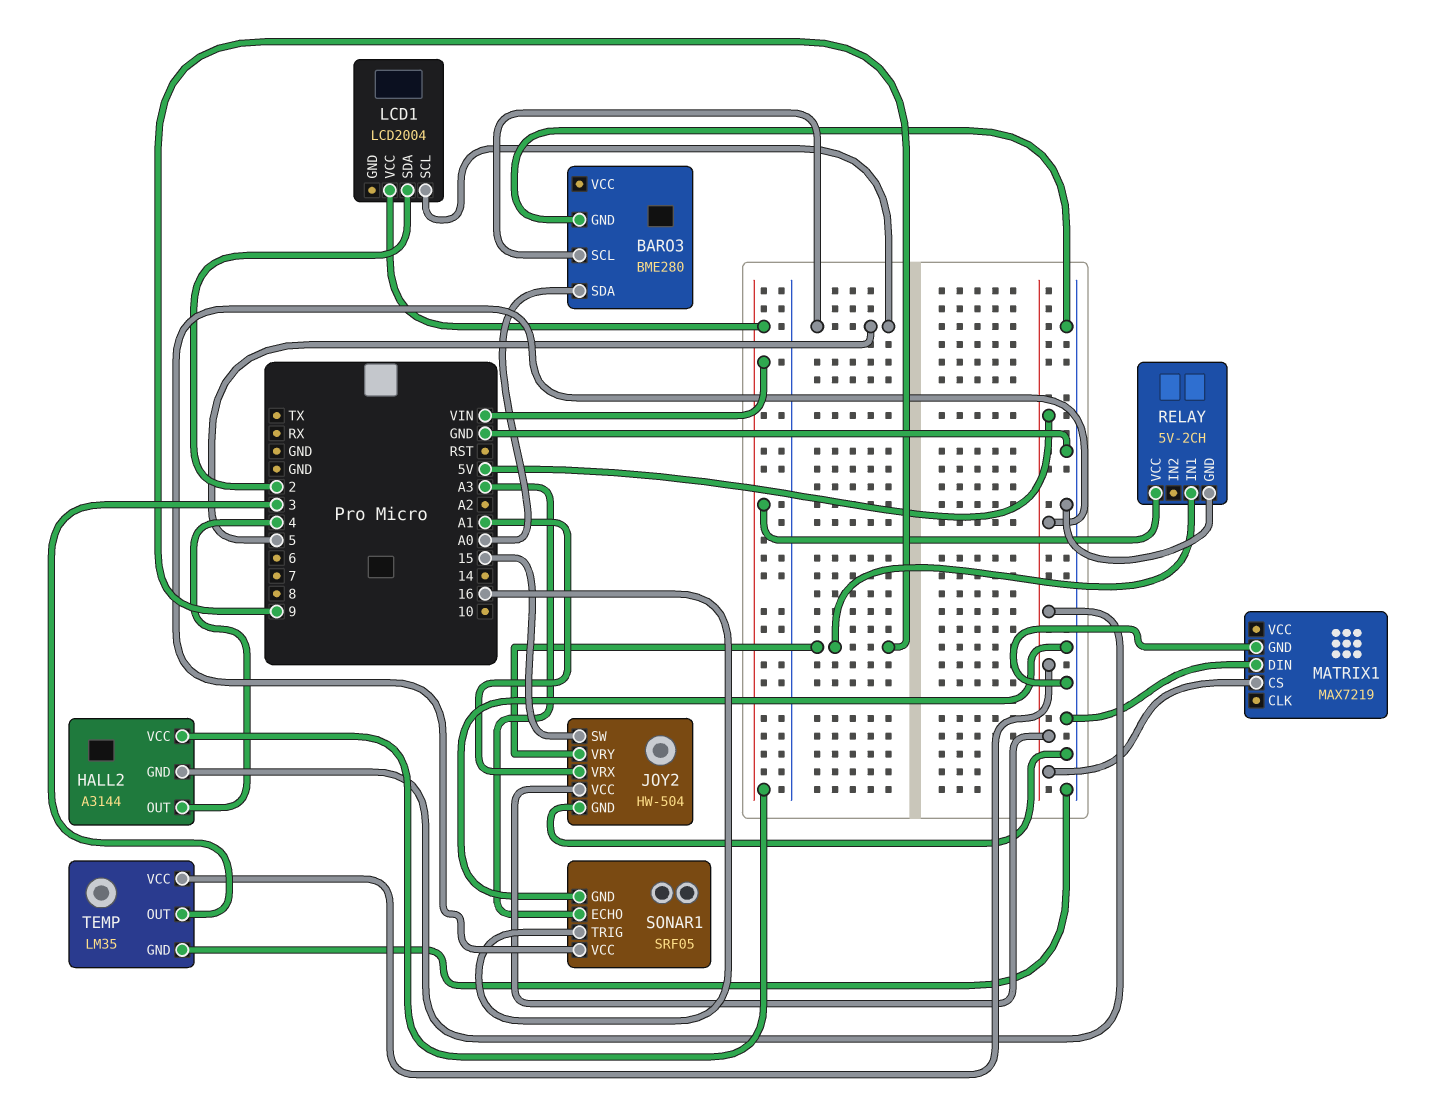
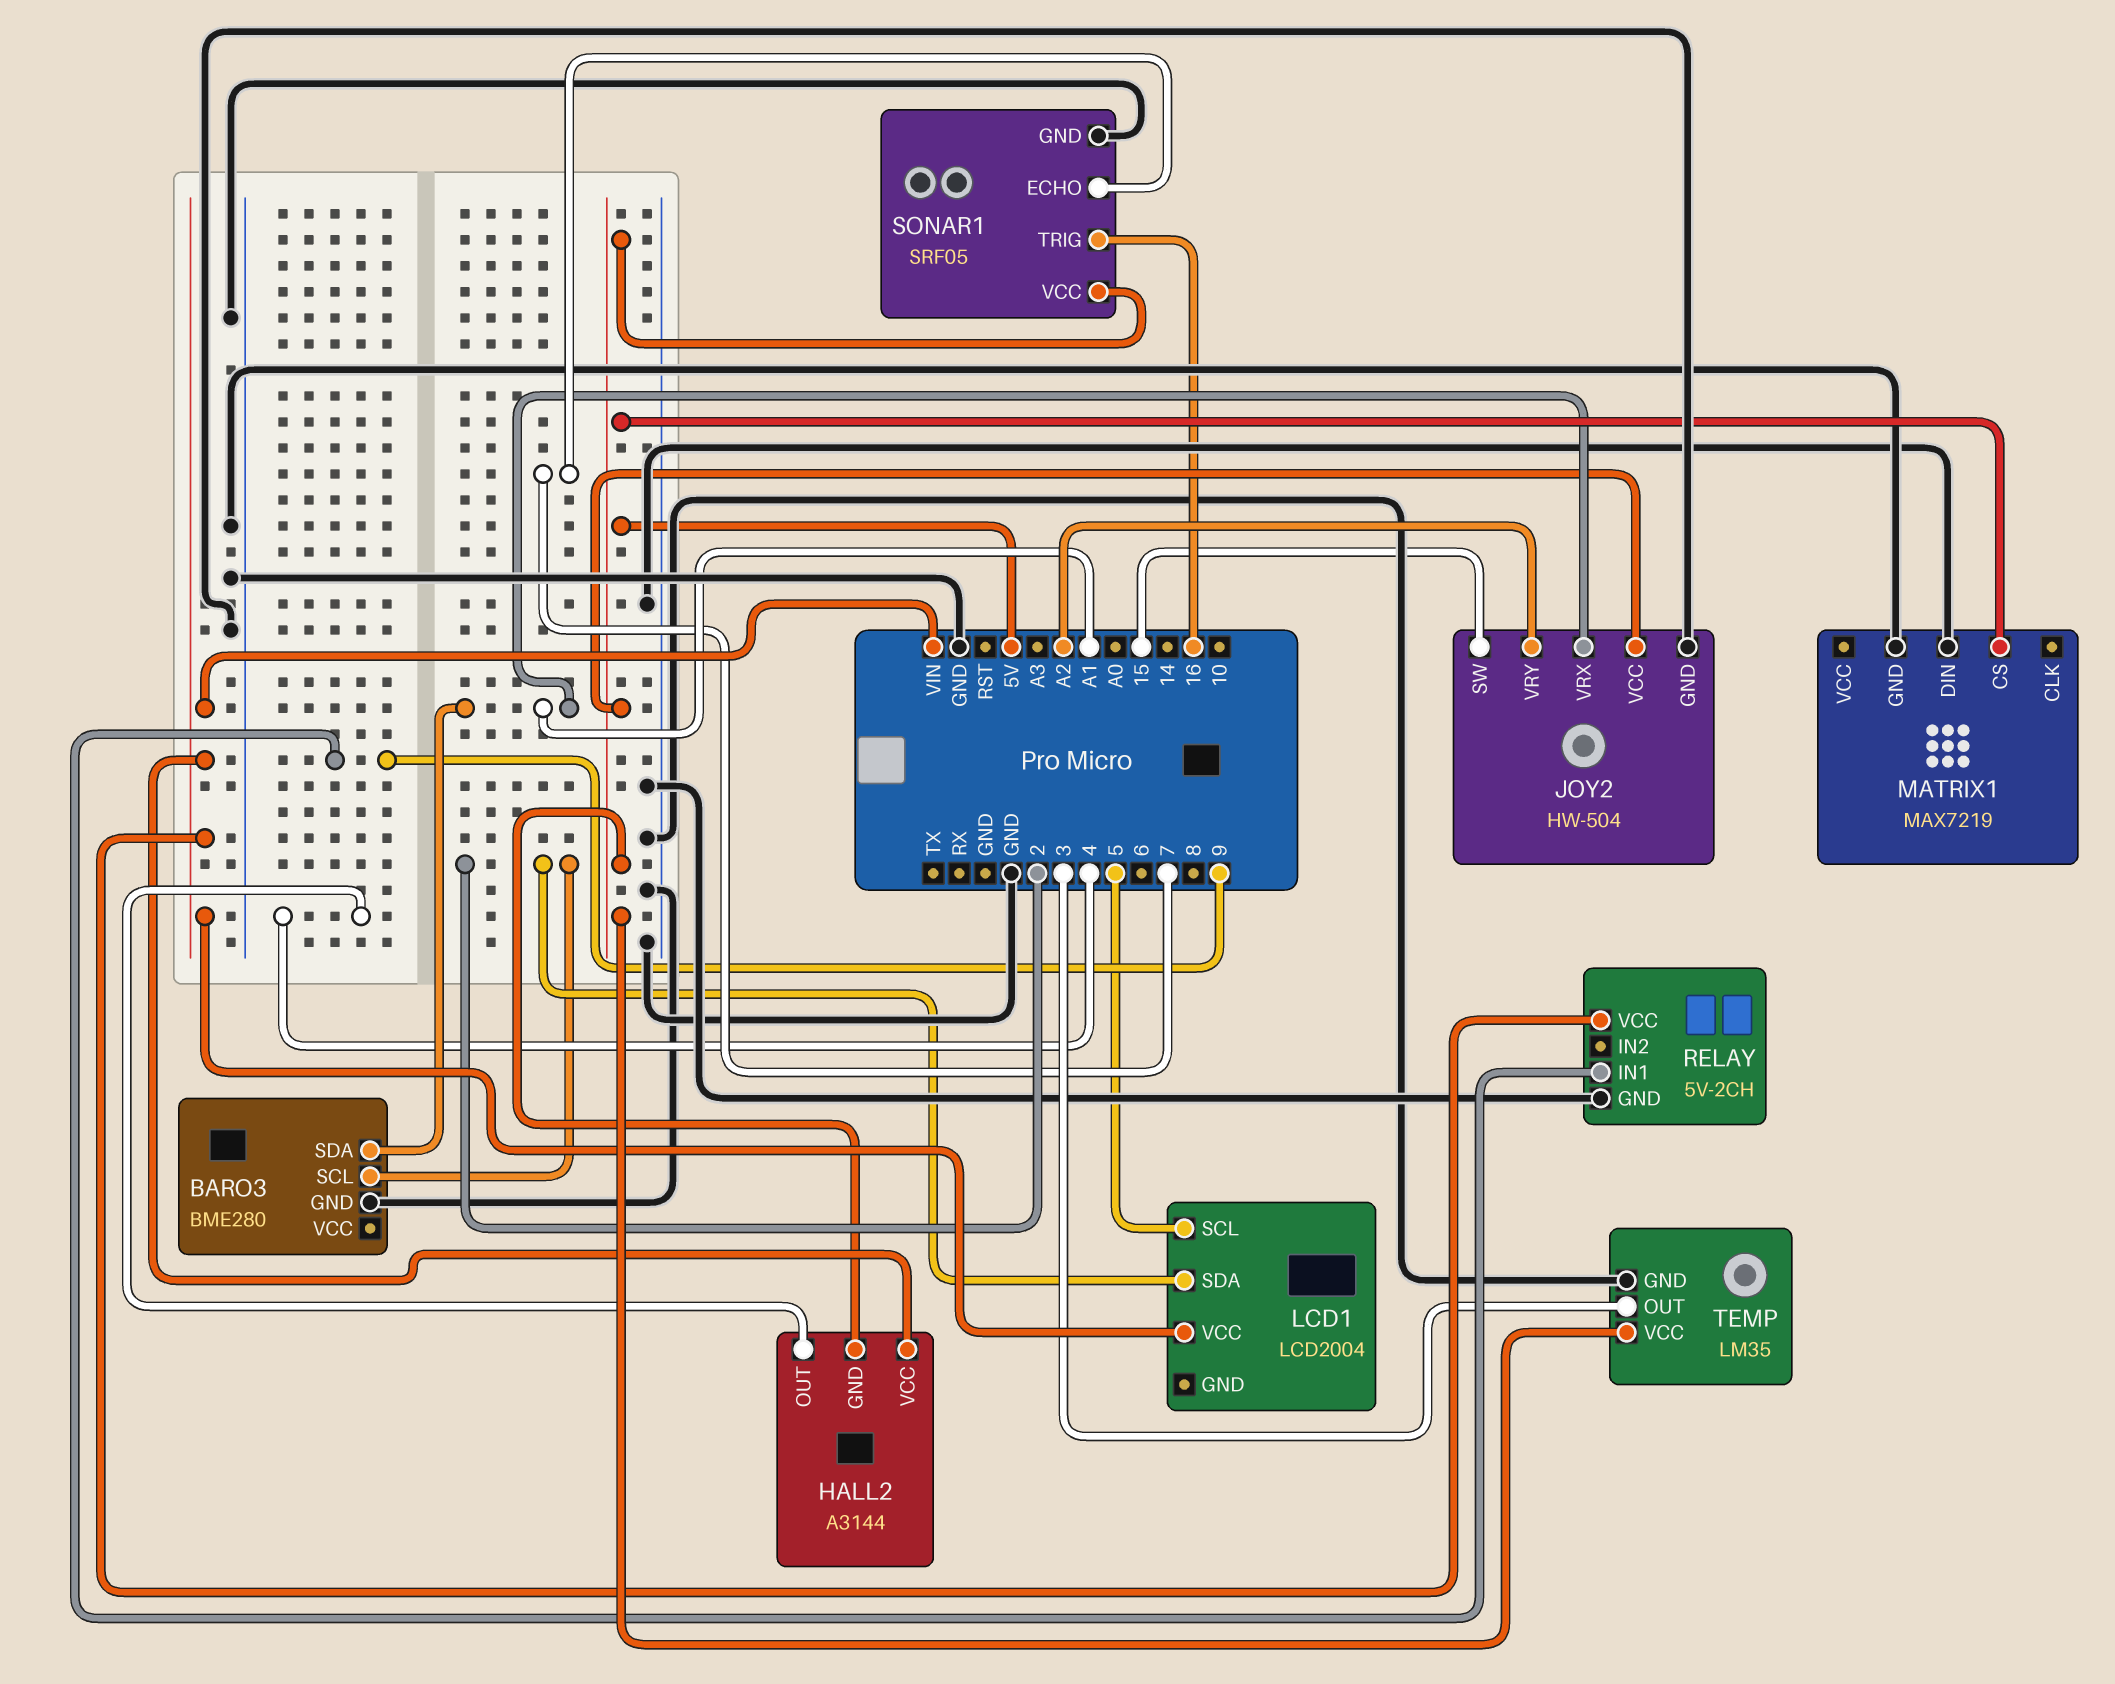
BARO3 pin SCL: 5 -> 2
BARO3 pin SDA: A0 -> A1
JOY2 pin VRY: 9 -> A2
SONAR1 pin ECHO: A3 -> 7

